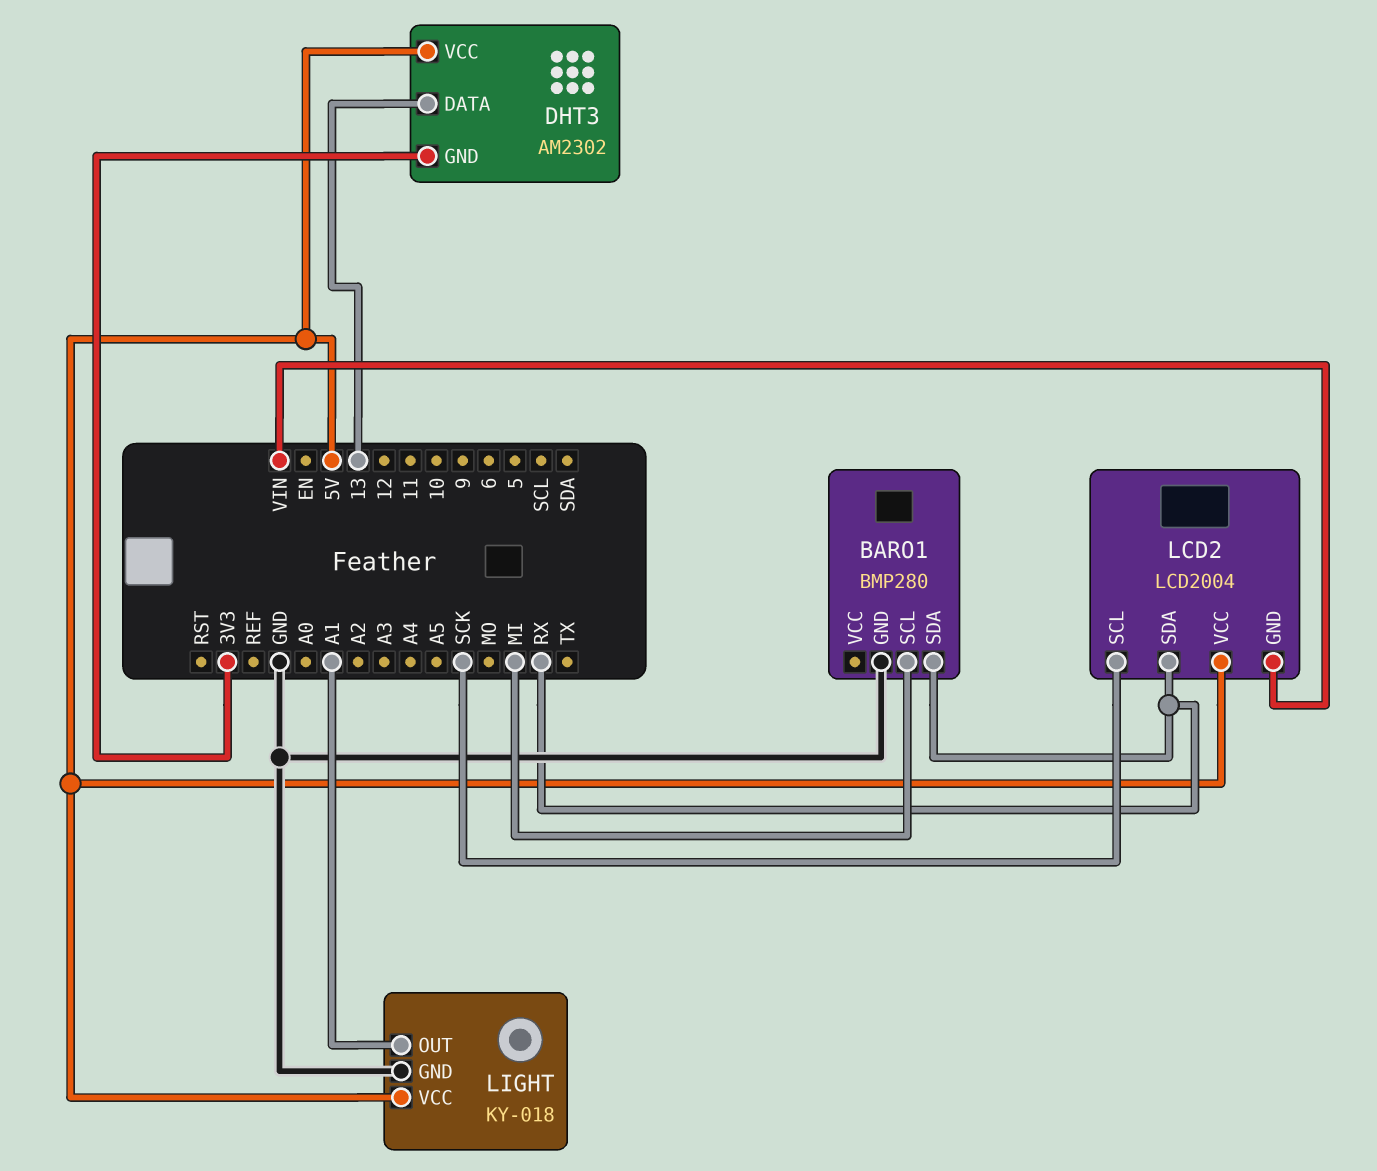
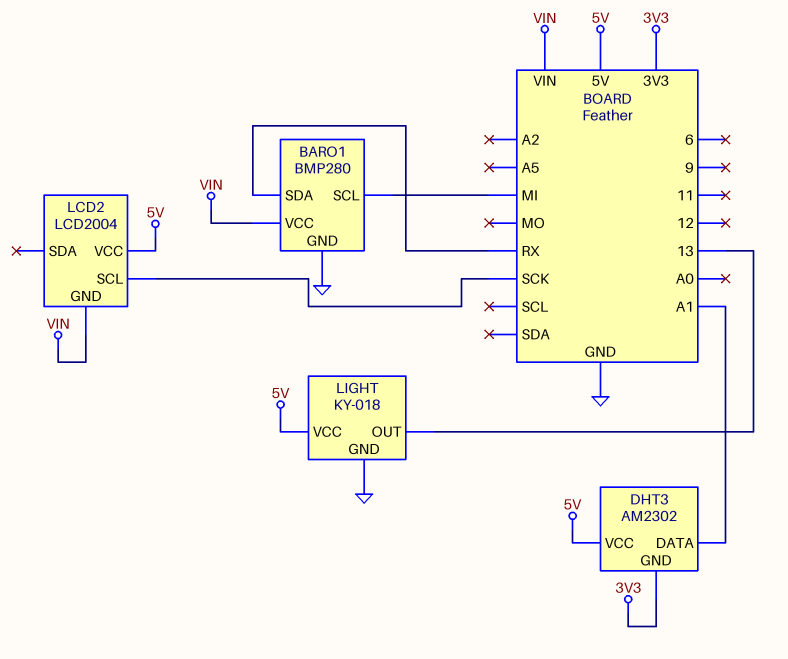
BARO1 pin VCC: none -> VIN
DHT3 pin DATA: 13 -> A1
LCD2 pin SDA: RX -> none
LIGHT pin OUT: A1 -> 13

